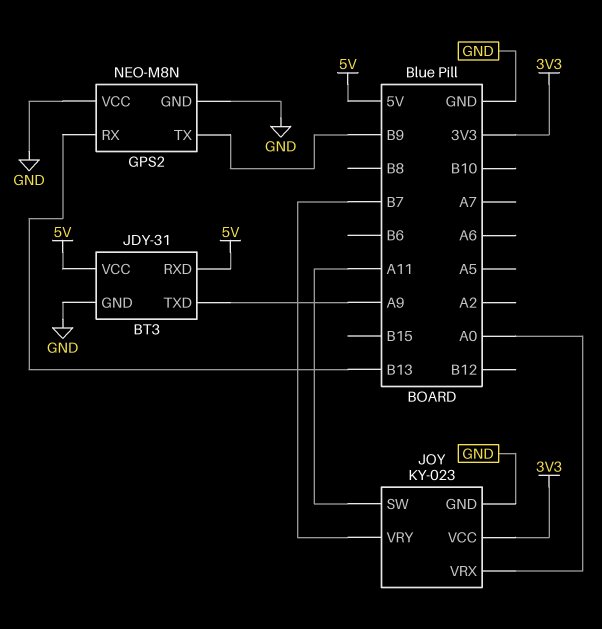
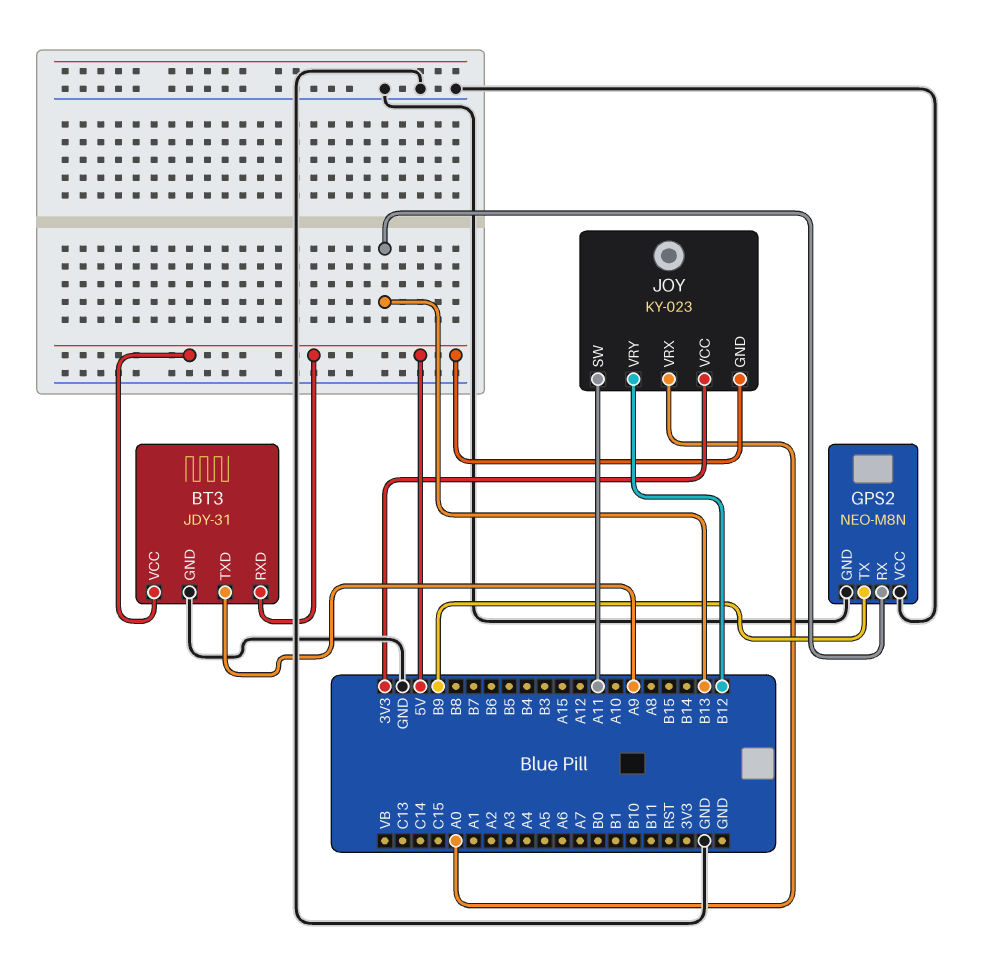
JOY pin GND: GND -> 5V
JOY pin VRY: B7 -> B12

